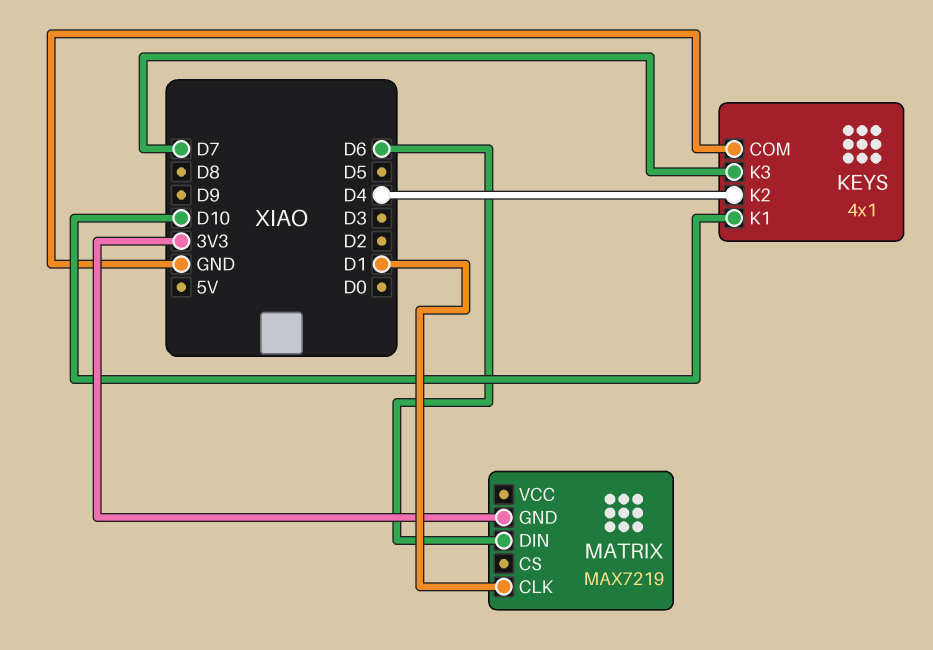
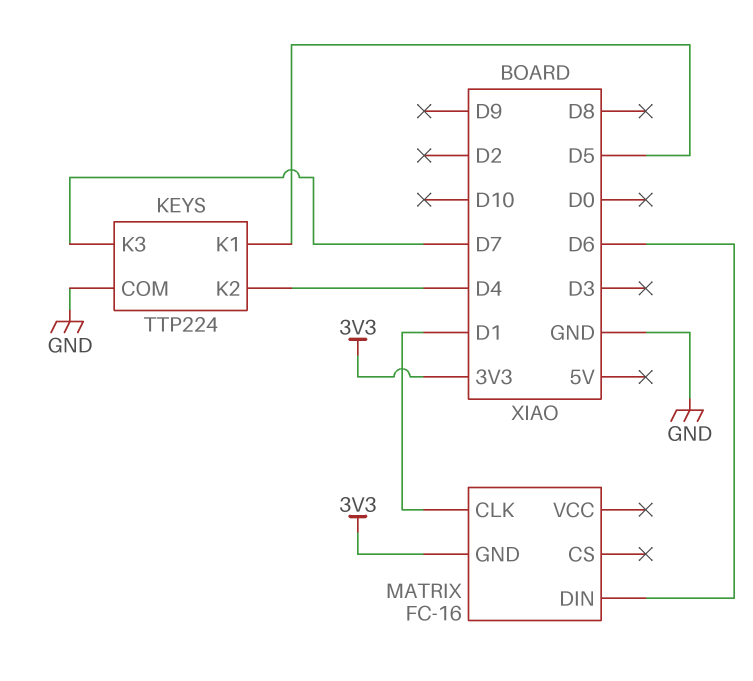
KEYS: 4x1 -> TTP224
KEYS pin K1: D10 -> D5
MATRIX: MAX7219 -> FC-16

